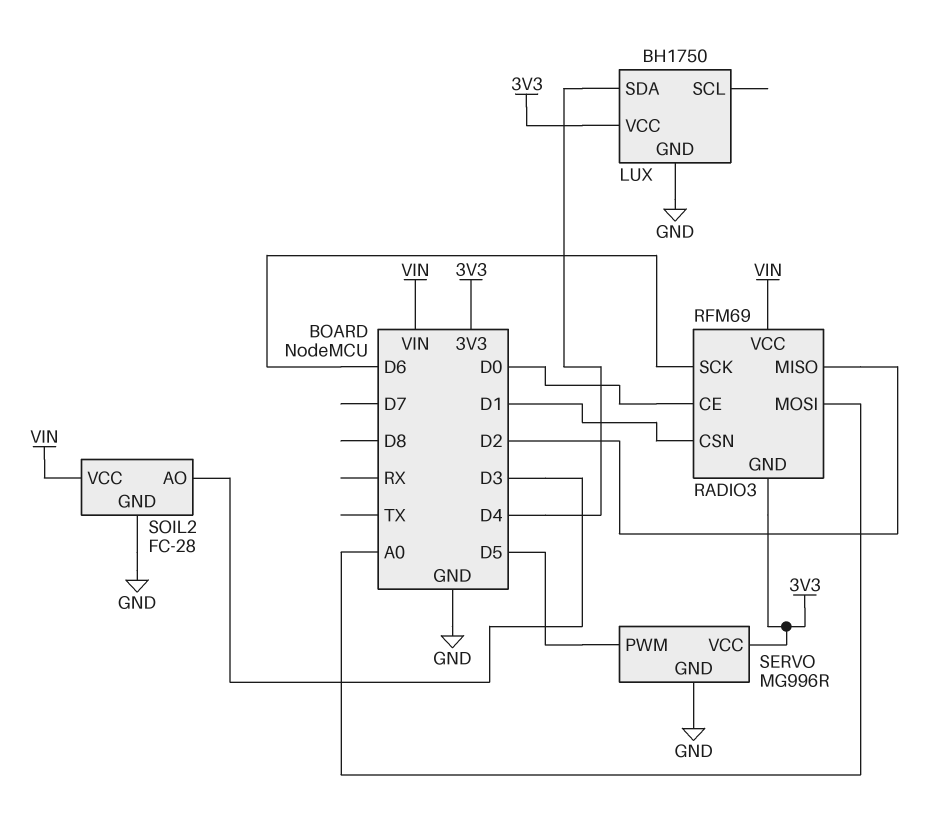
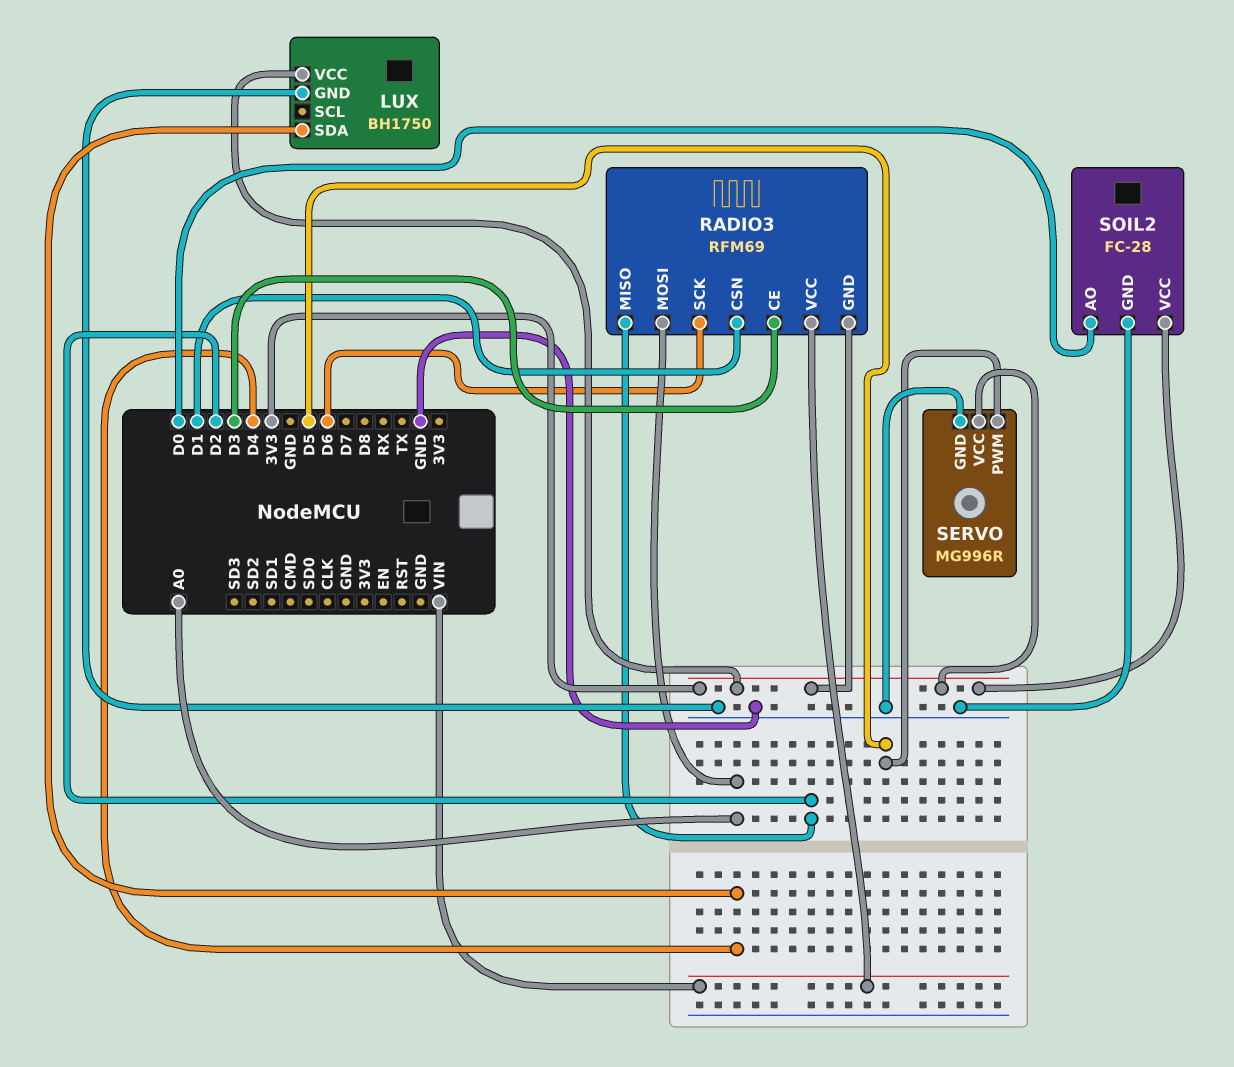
RADIO3 pin CE: D0 -> D3
SOIL2 pin AO: D3 -> D0
SOIL2 pin VCC: VIN -> 3V3

